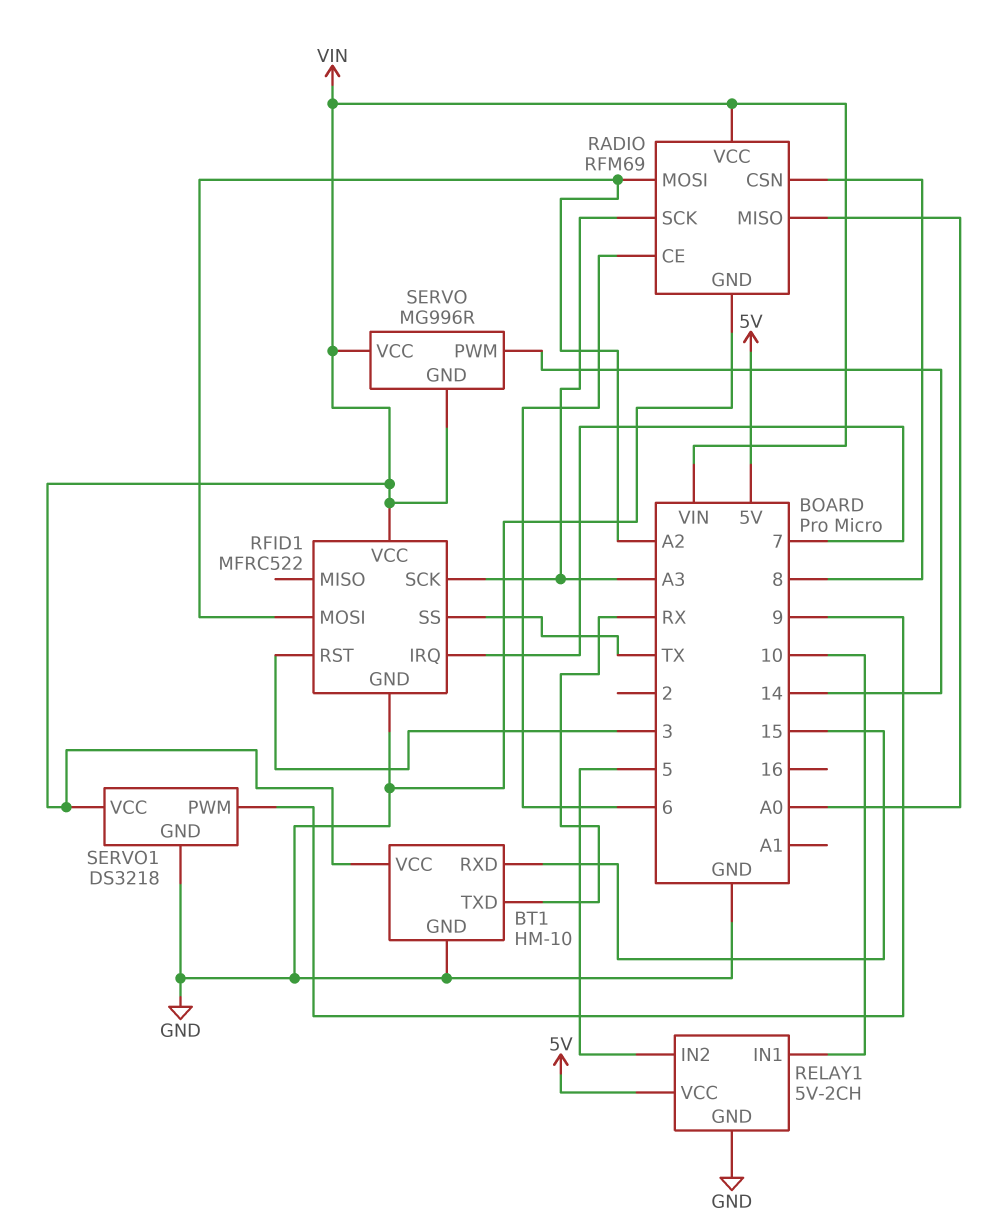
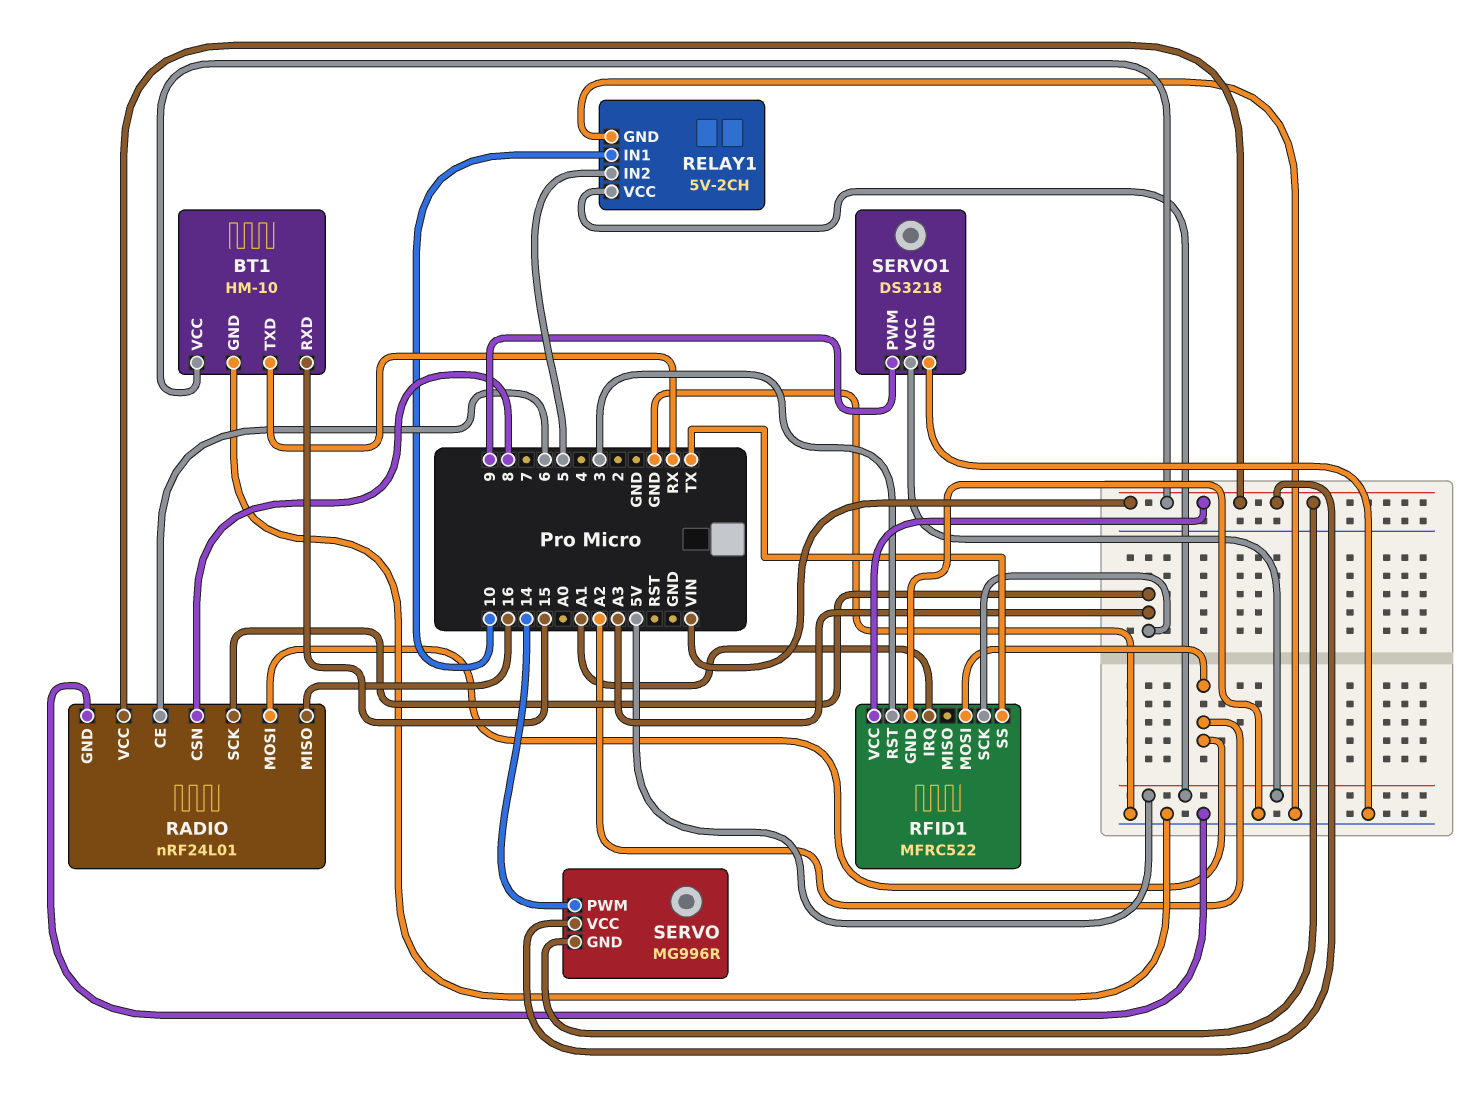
RADIO: RFM69 -> nRF24L01
RADIO pin MISO: A0 -> 16
RFID1 pin IRQ: 7 -> A1
SERVO1 pin VCC: VIN -> 5V

